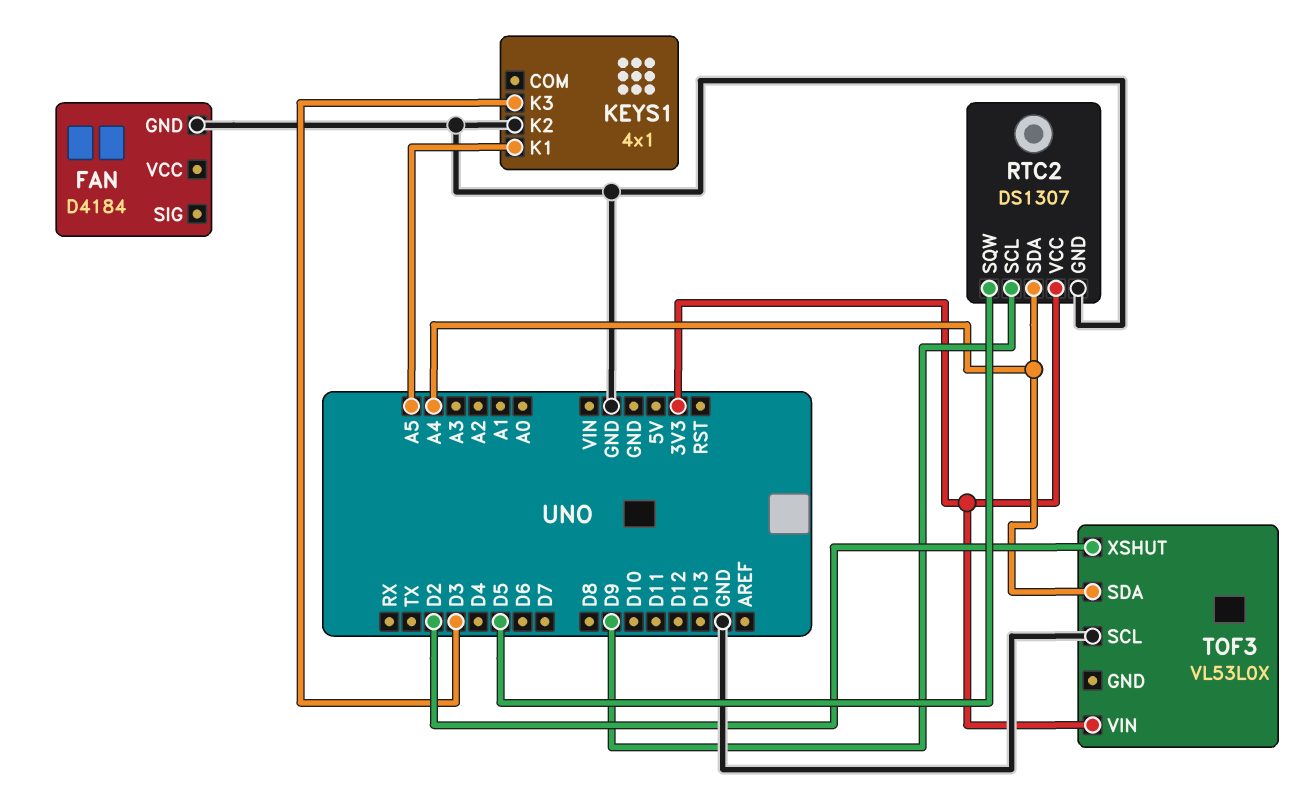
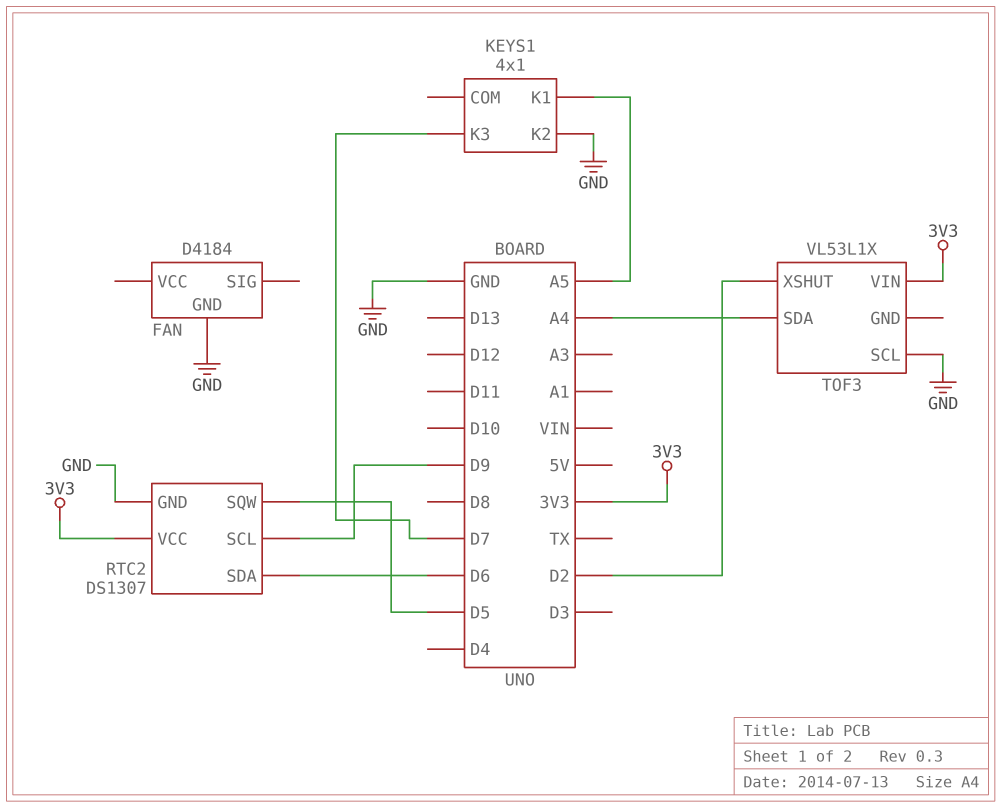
KEYS1 pin K3: D3 -> D7
RTC2 pin SDA: A4 -> D6
TOF3: VL53L0X -> VL53L1X

